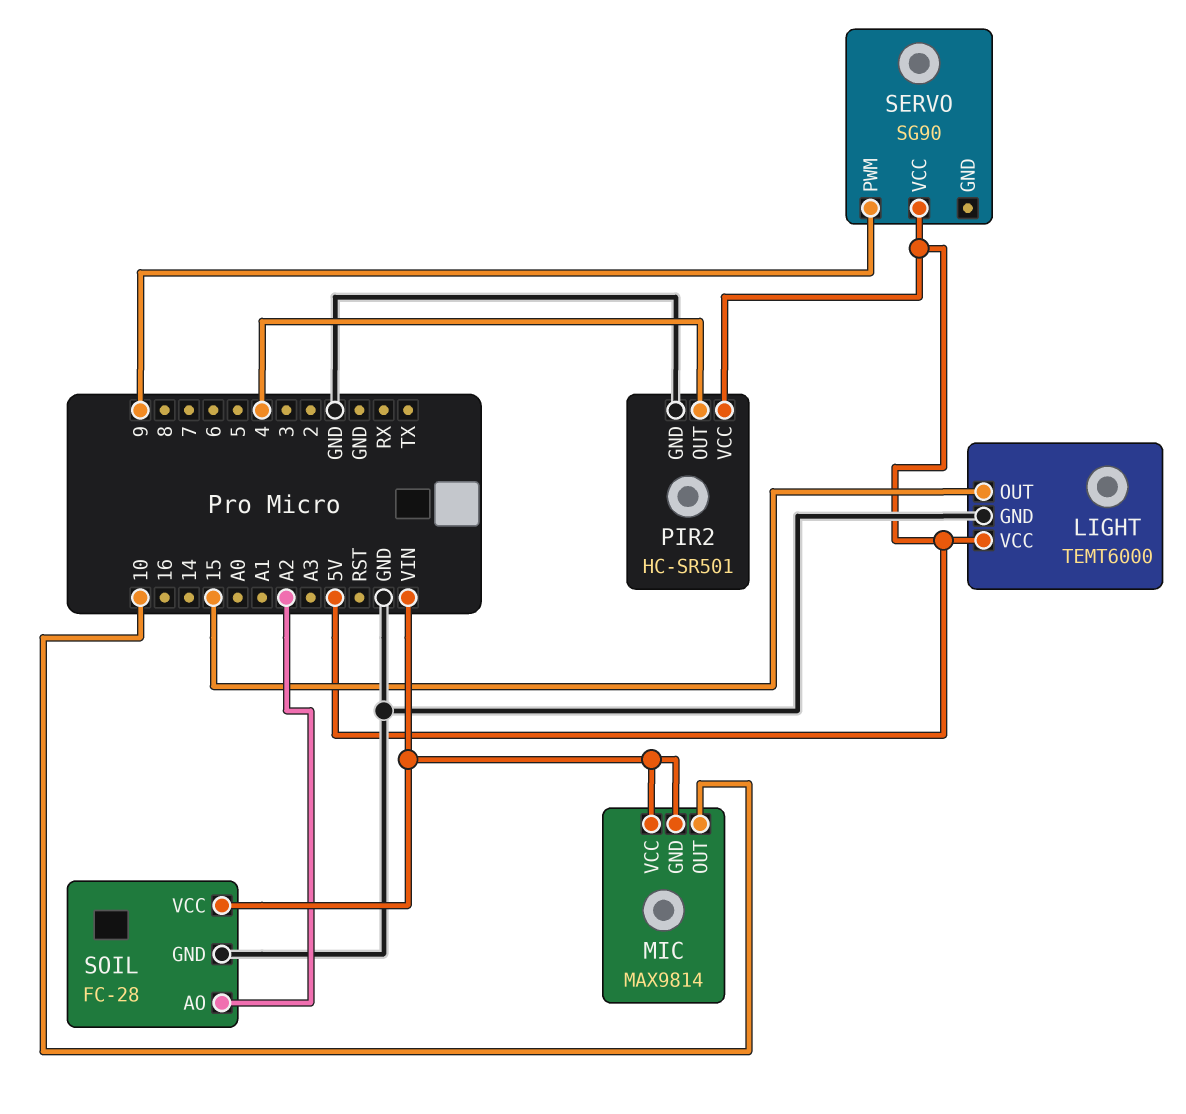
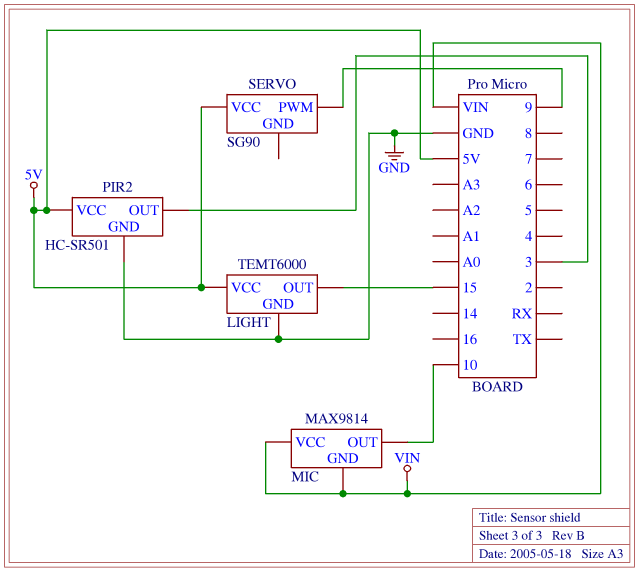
PIR2 pin OUT: 4 -> 3
SOIL: FC-28 -> none
SOIL pin AO: A2 -> none
SOIL pin GND: GND -> none
SOIL pin VCC: VIN -> none

